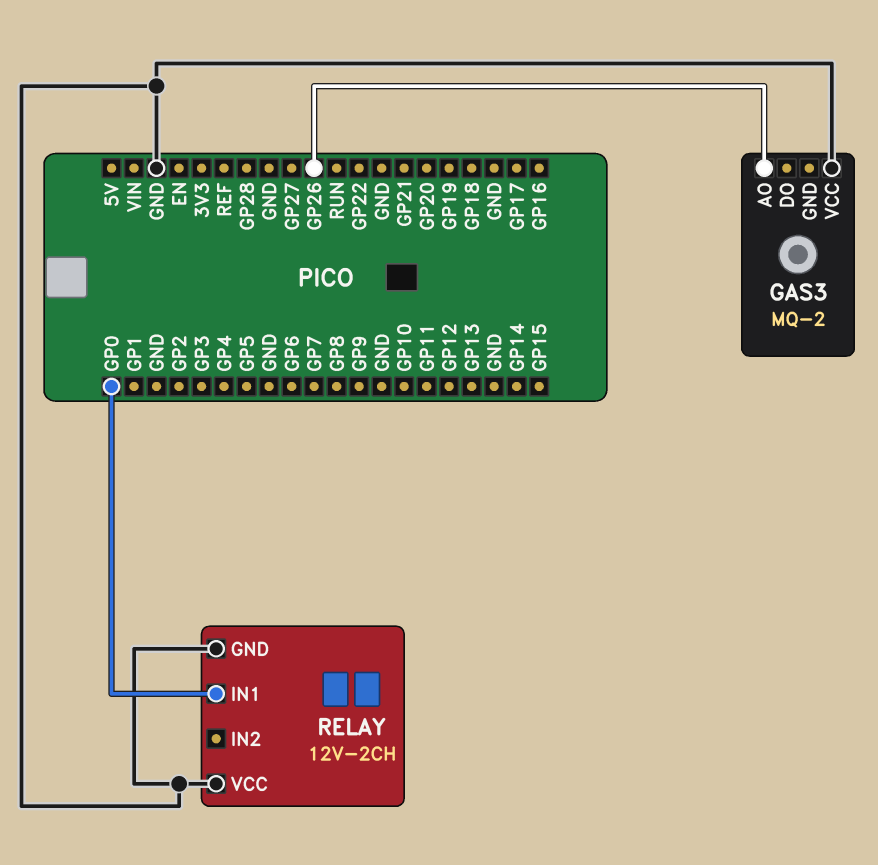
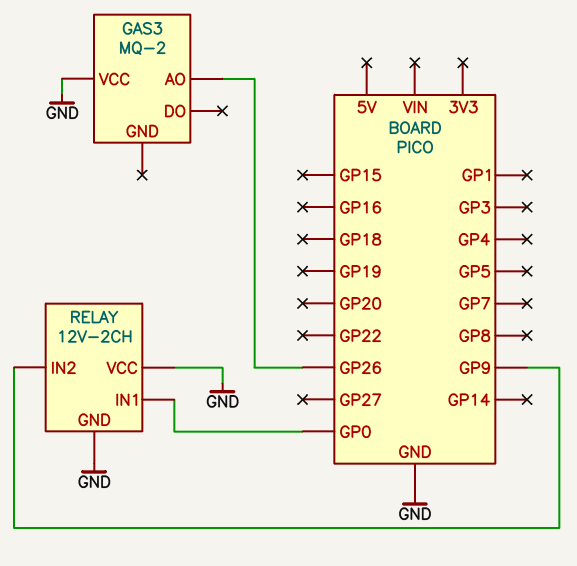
RELAY pin IN2: none -> GP9

